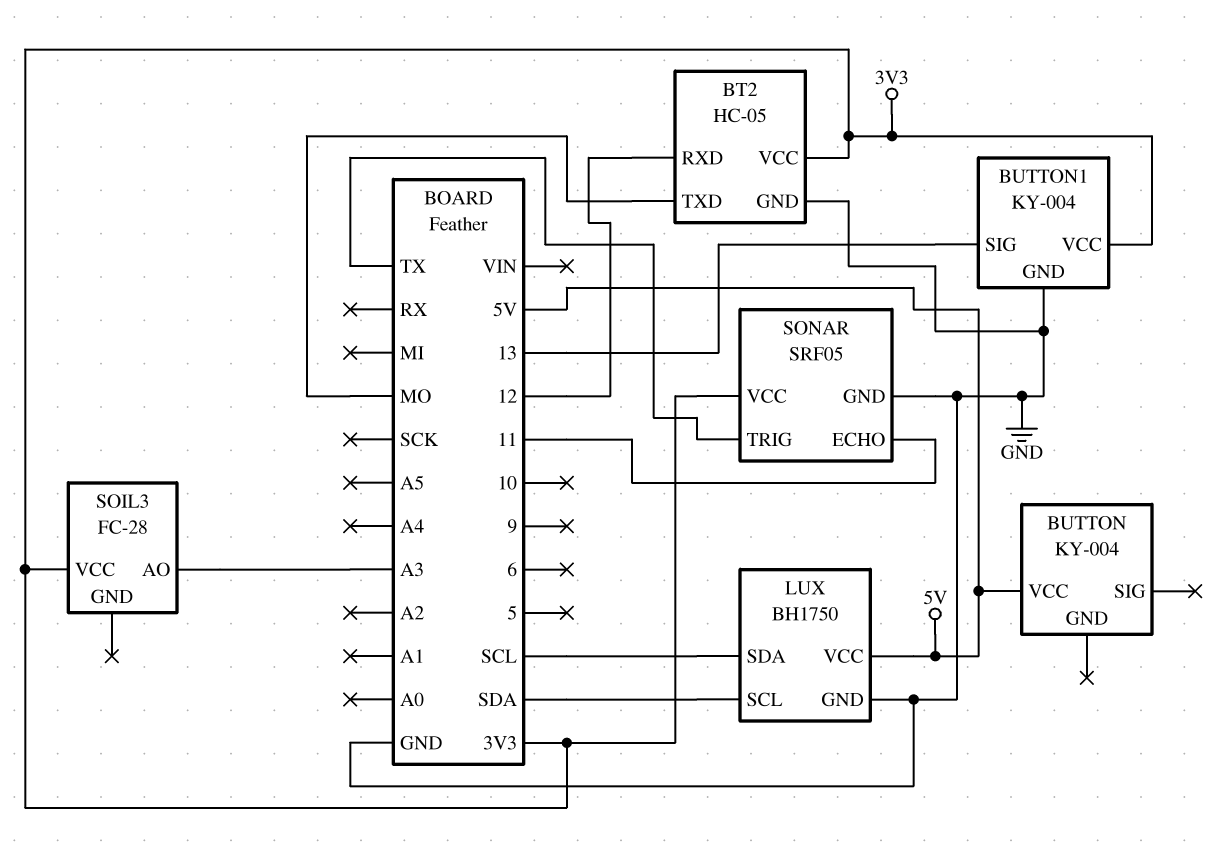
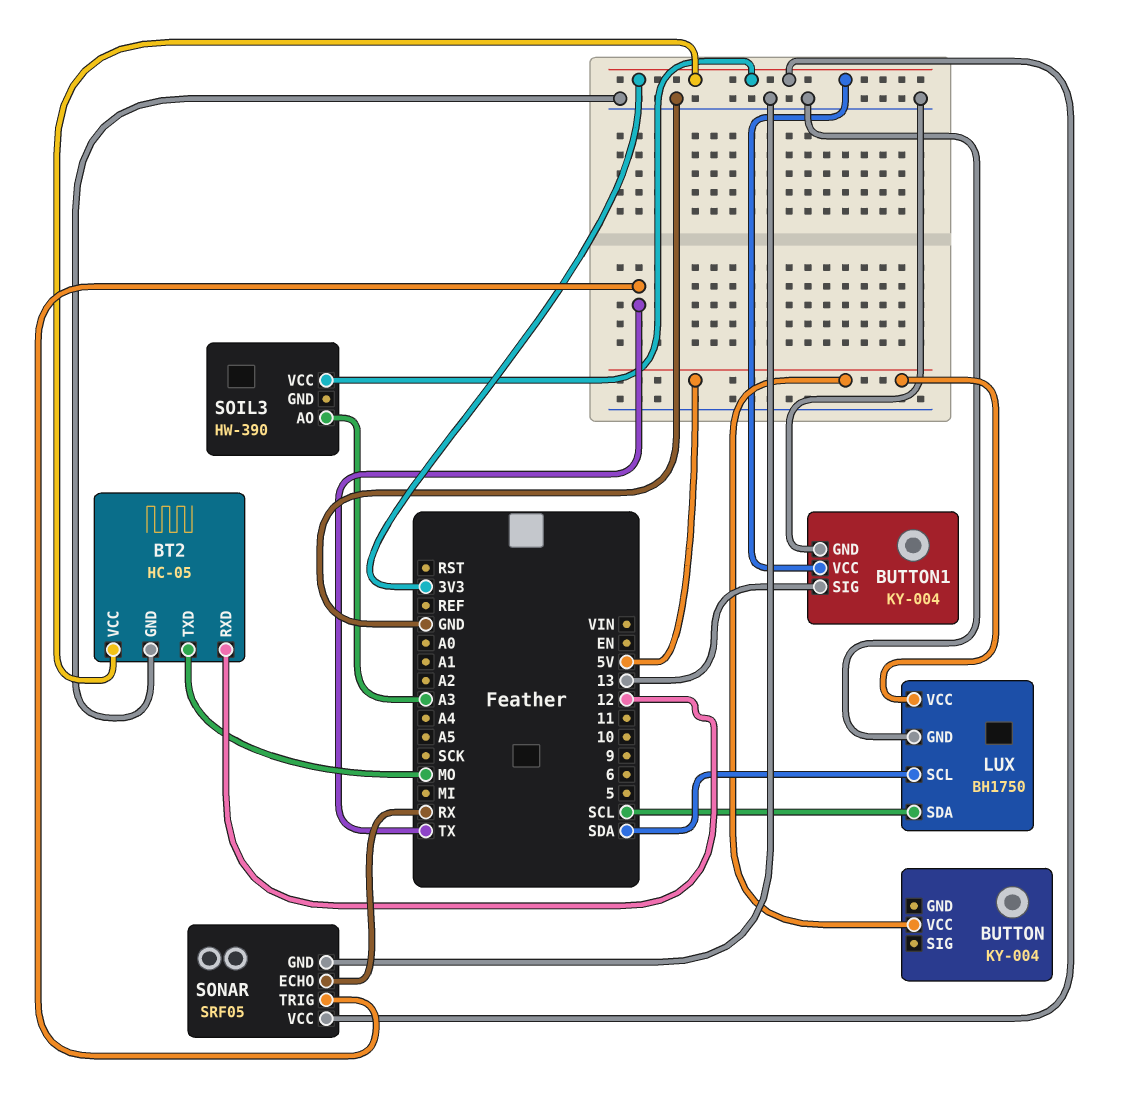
SOIL3: FC-28 -> HW-390
SONAR pin ECHO: 11 -> RX

